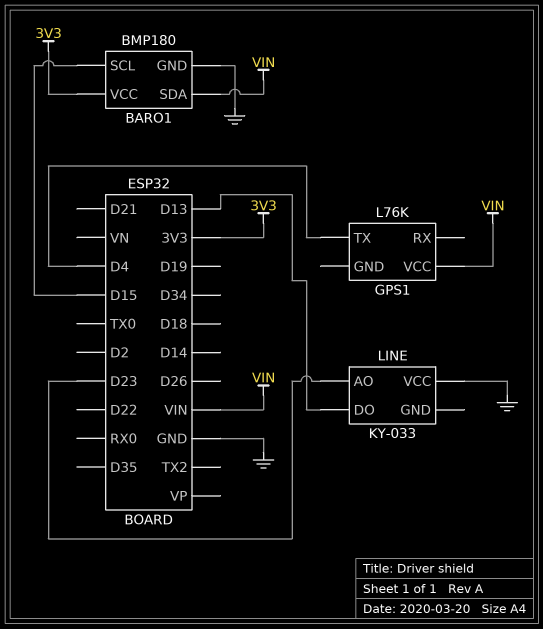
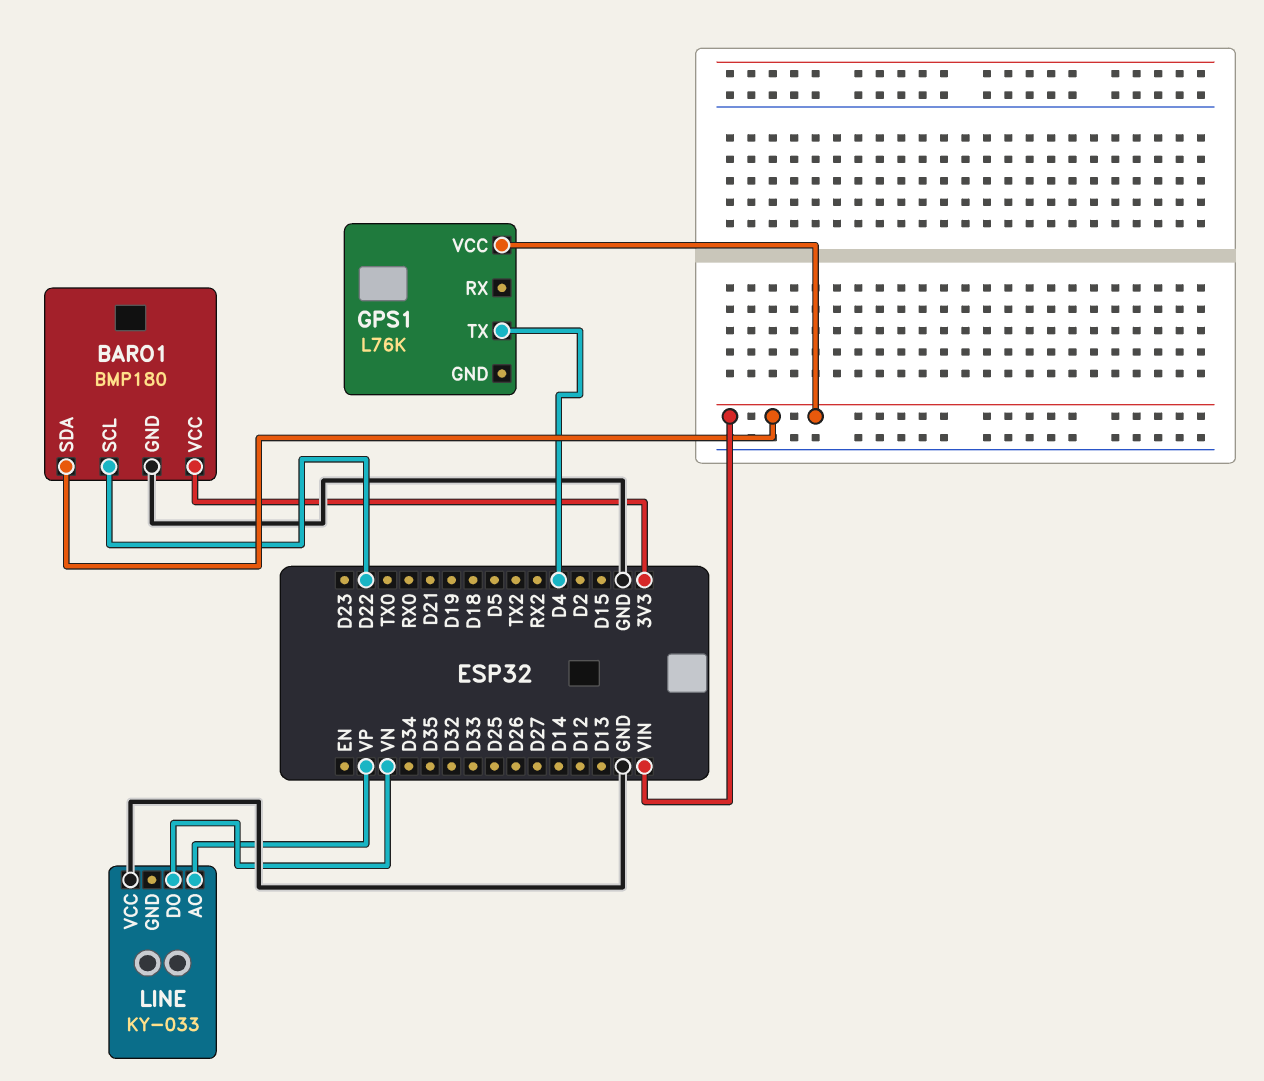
BARO1 pin SCL: D15 -> D22
LINE pin AO: D23 -> VP
LINE pin DO: D13 -> VN

